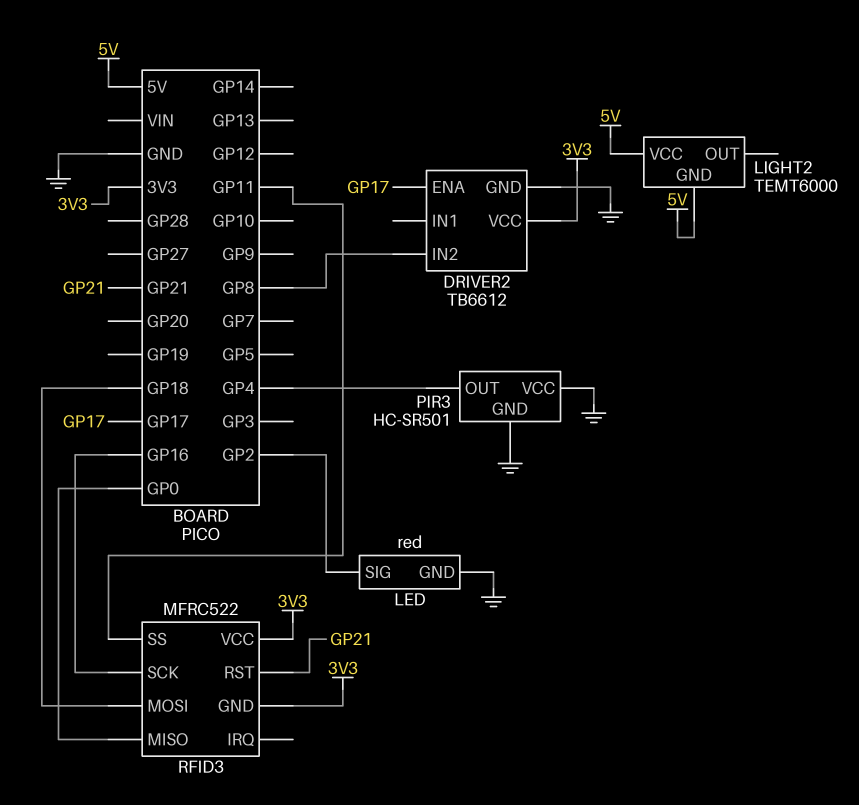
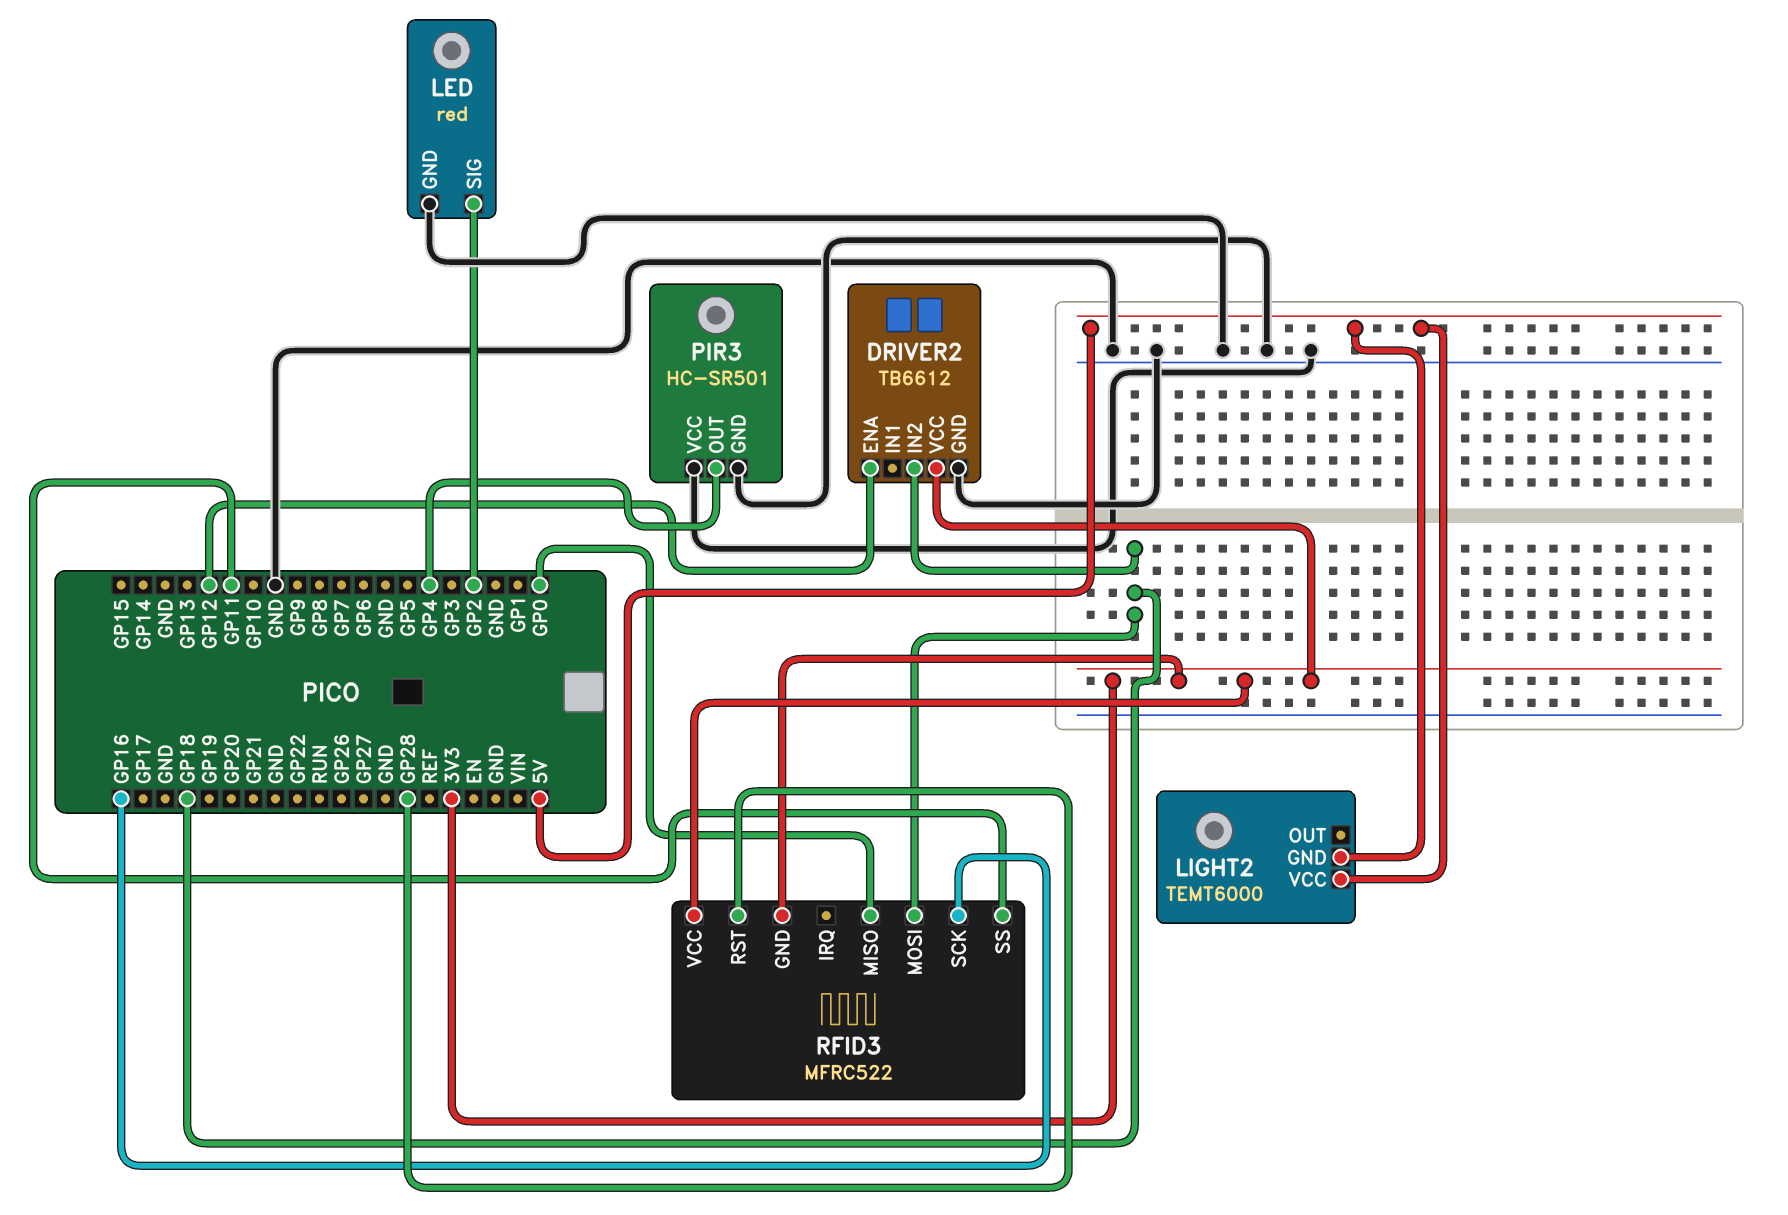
DRIVER2 pin ENA: GP17 -> GP12
DRIVER2 pin IN2: GP8 -> GP18
RFID3 pin RST: GP21 -> GP28

